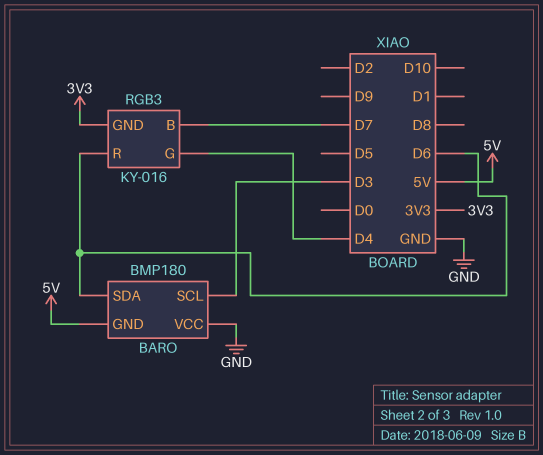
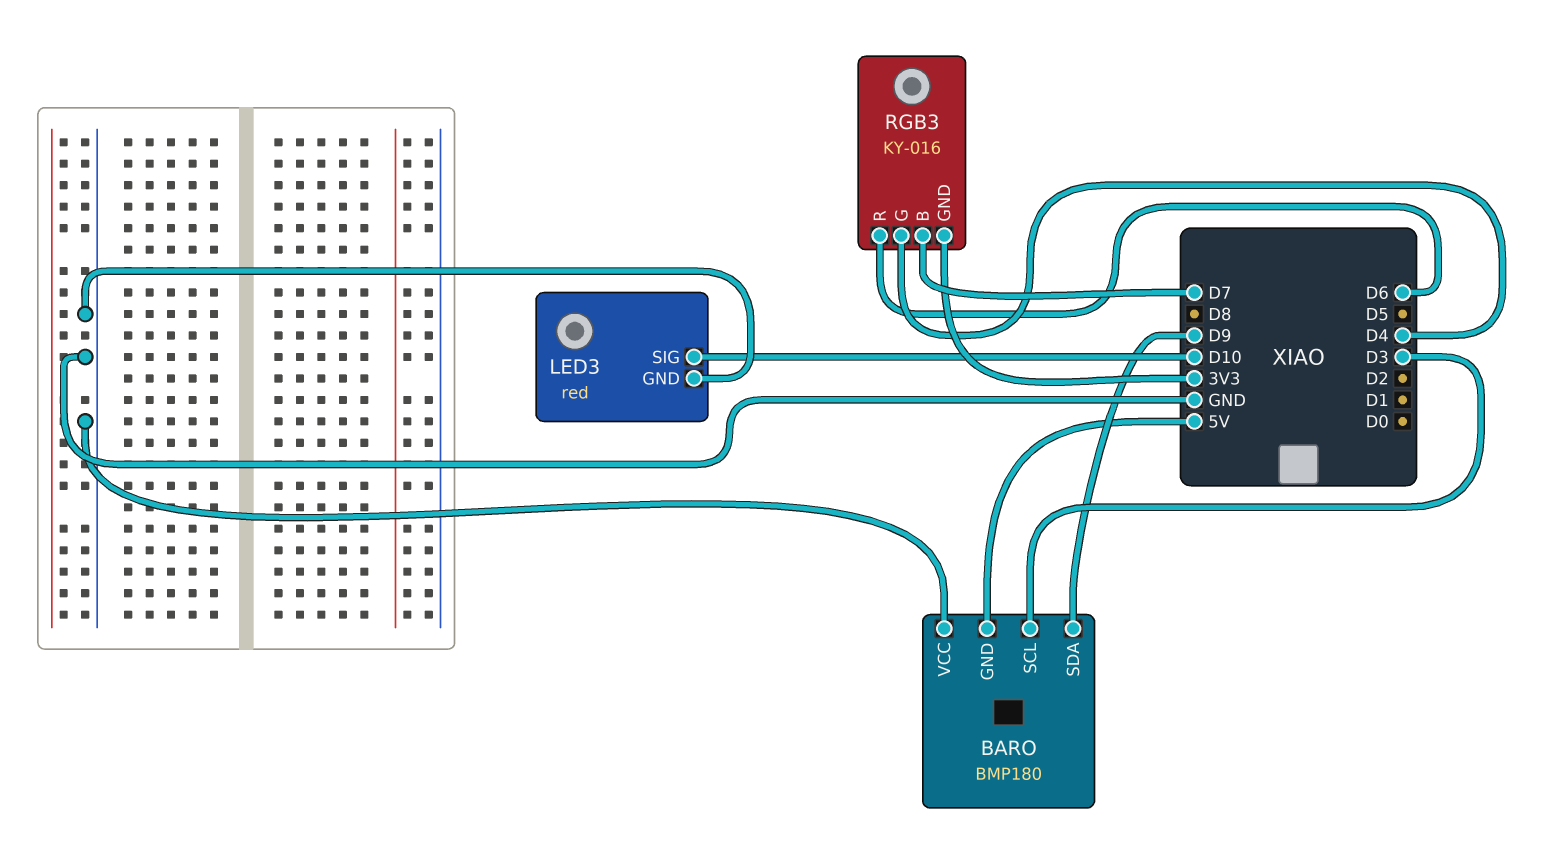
BARO pin SDA: D6 -> D9
LED3: none -> red
LED3 pin GND: none -> GND
LED3 pin SIG: none -> D10

